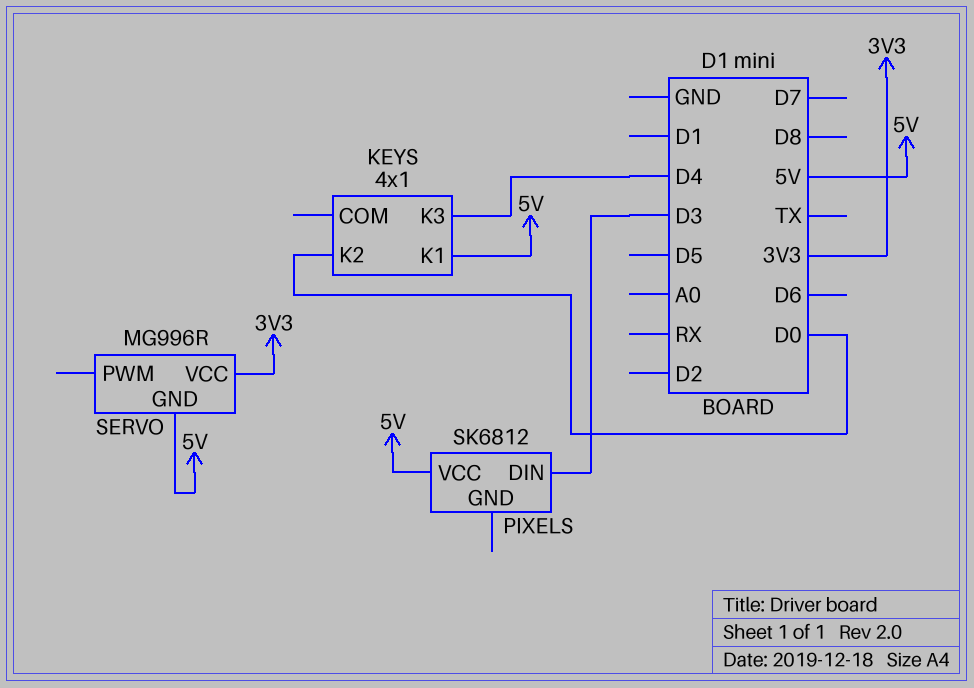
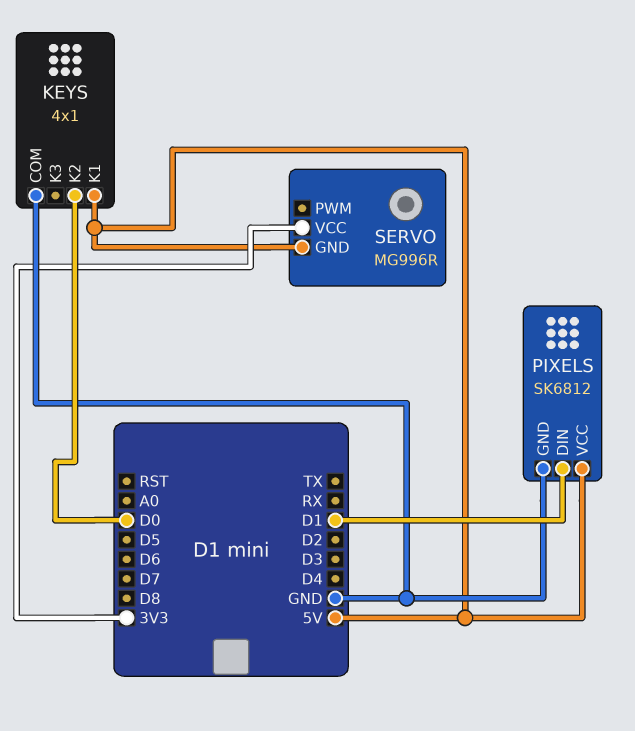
KEYS pin COM: none -> GND
KEYS pin K3: D4 -> none
PIXELS pin DIN: D3 -> D1
PIXELS pin GND: none -> GND

